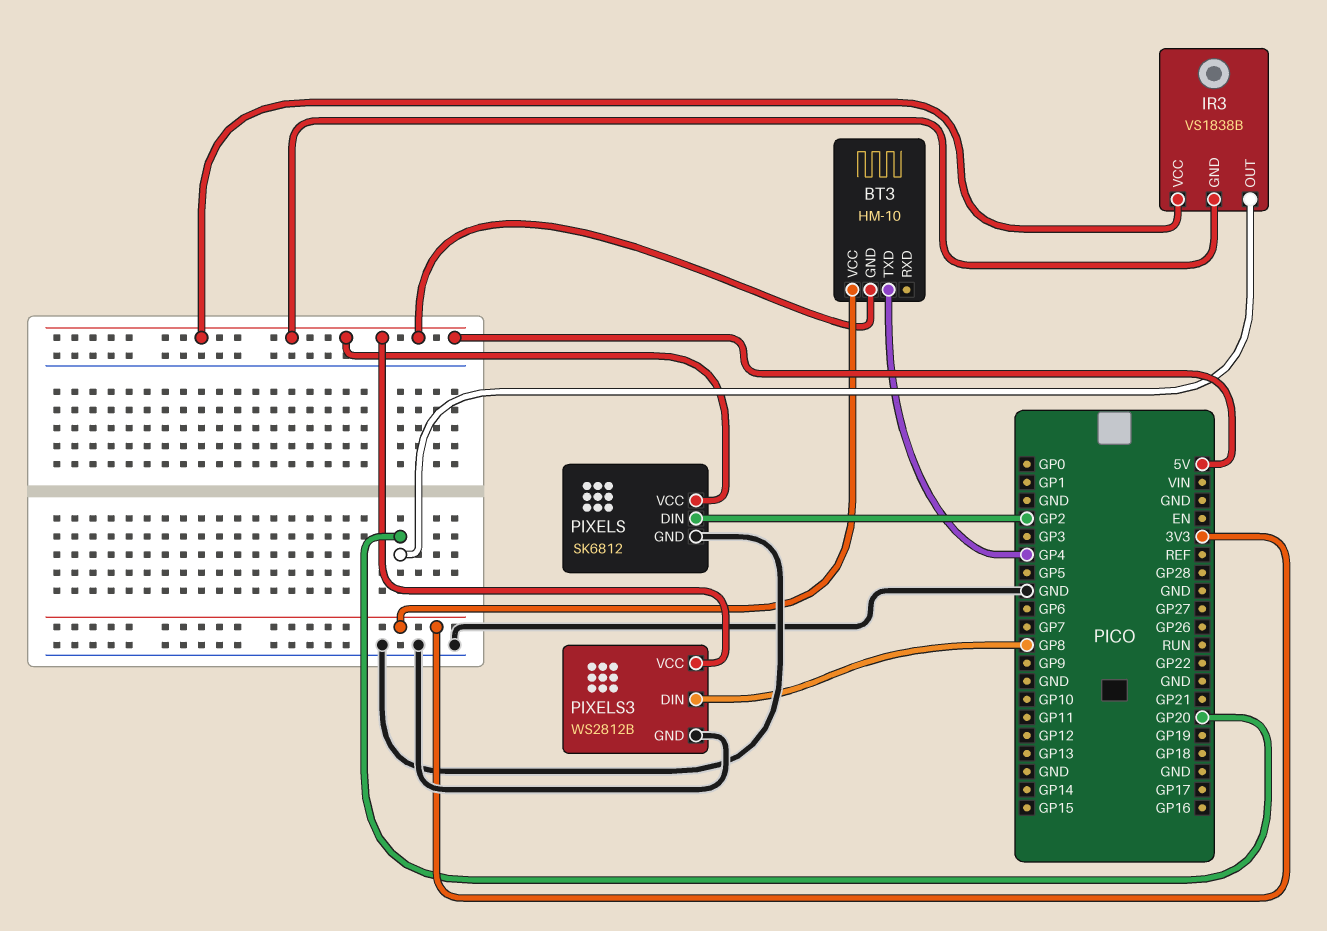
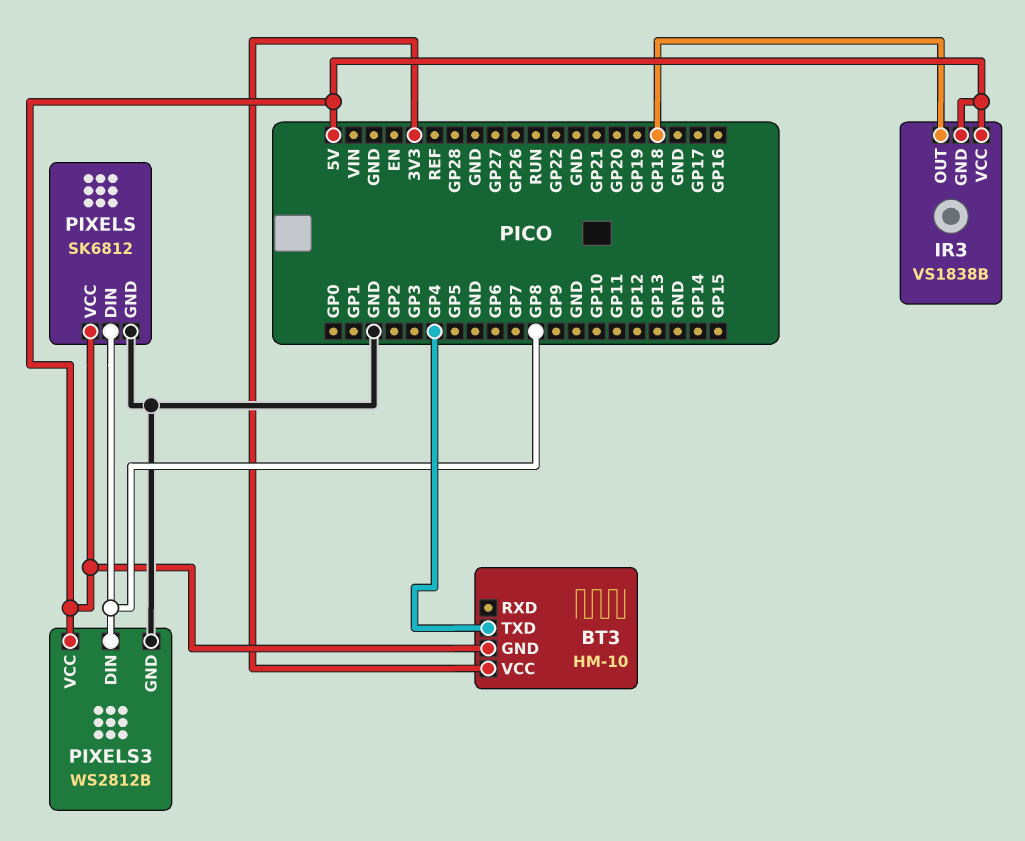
IR3 pin OUT: GP20 -> GP18
PIXELS pin DIN: GP2 -> GP8

